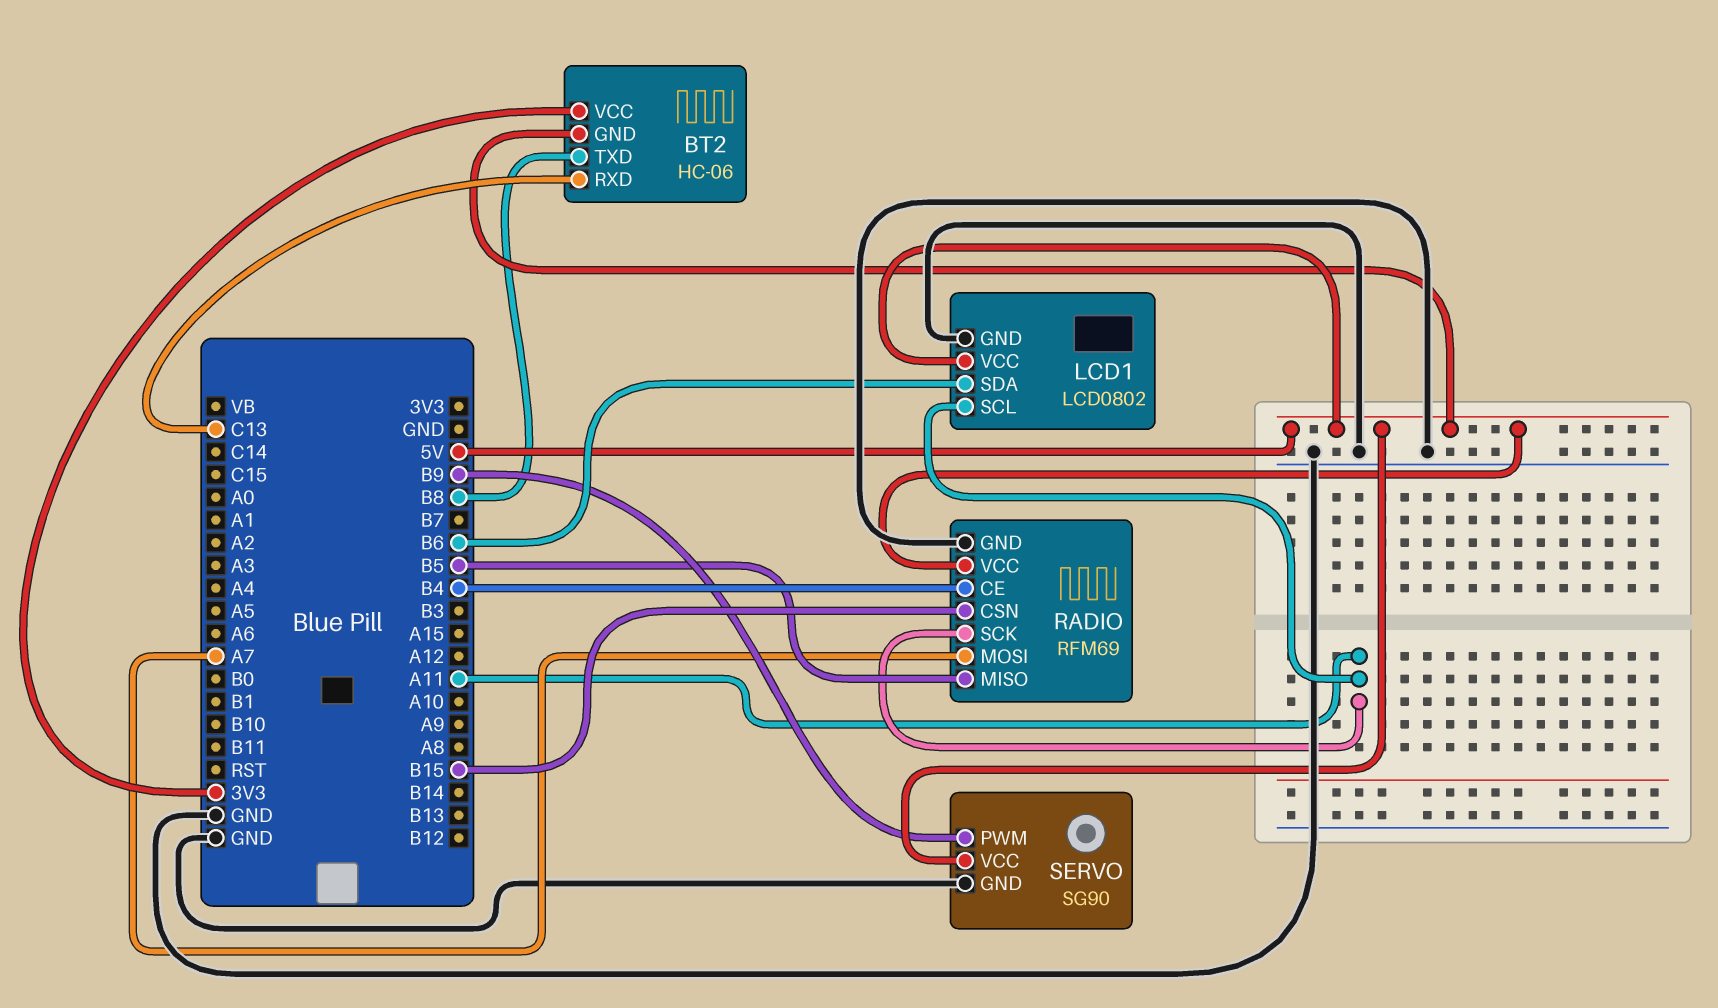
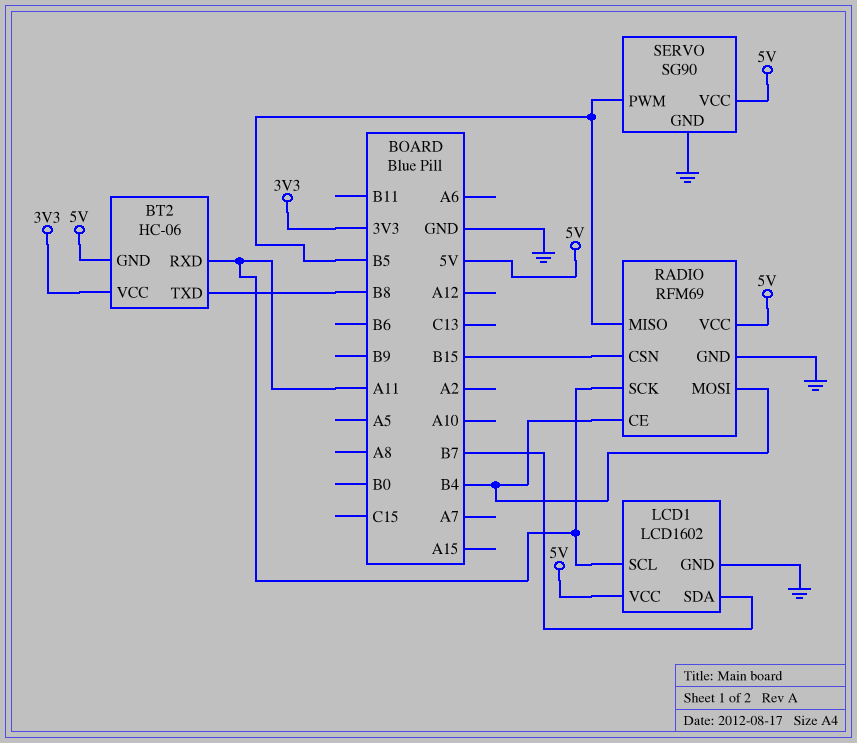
BT2 pin RXD: C13 -> A11
LCD1: LCD0802 -> LCD1602
LCD1 pin SDA: B6 -> B7
RADIO pin MOSI: A7 -> B4
SERVO pin PWM: B9 -> B5

